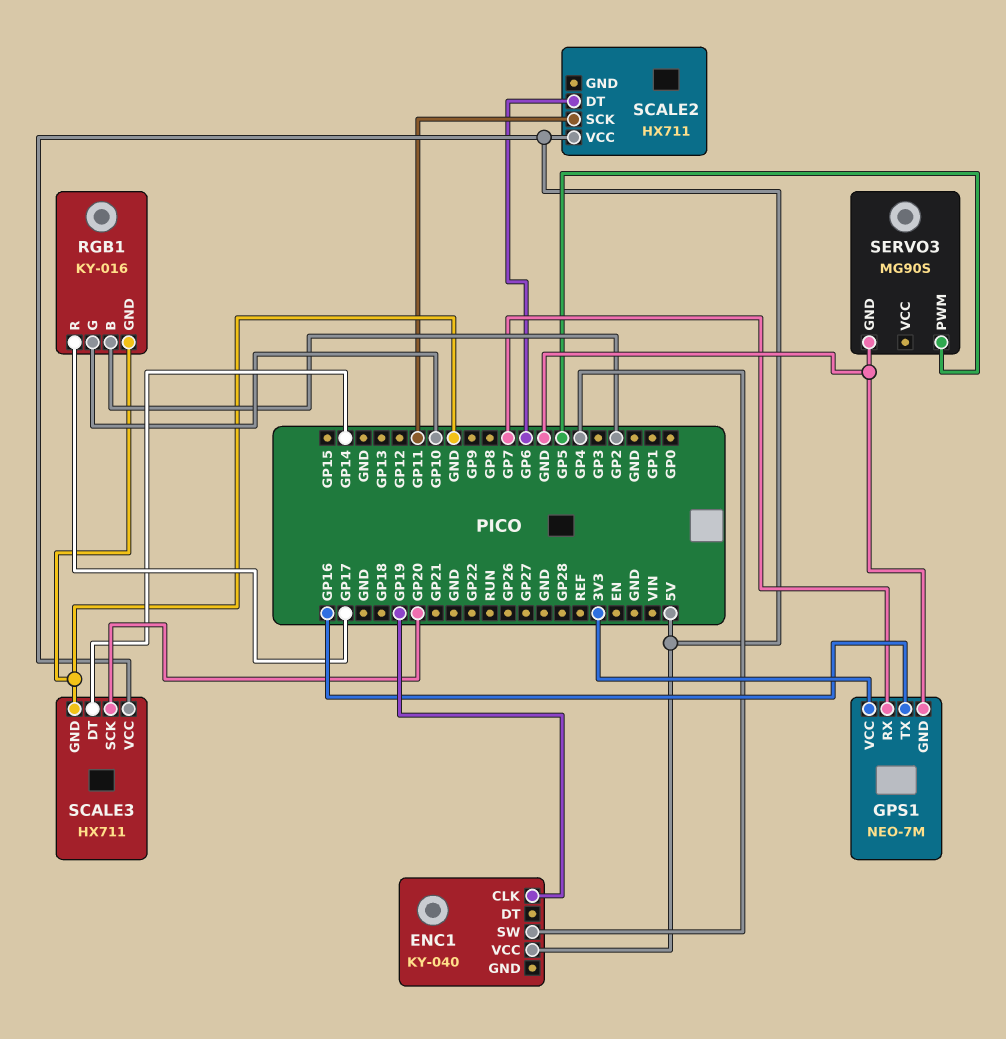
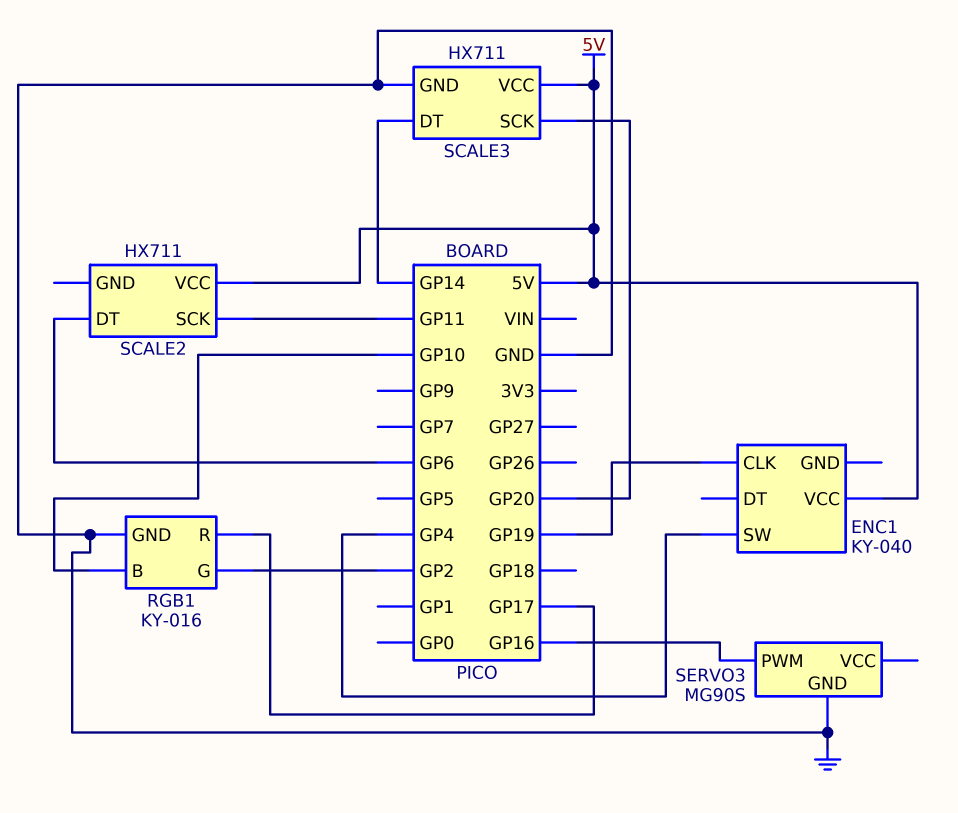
GPS1: NEO-7M -> none
GPS1 pin GND: GND -> none
GPS1 pin RX: GP7 -> none
GPS1 pin TX: GP16 -> none
GPS1 pin VCC: 3V3 -> none
RGB1 pin B: GP2 -> GP10
RGB1 pin G: GP10 -> GP2
SERVO3 pin PWM: GP5 -> GP16

